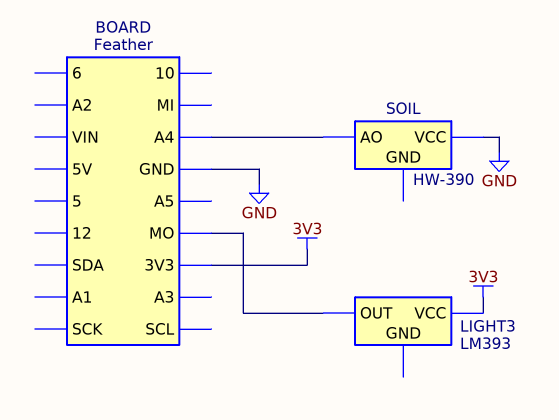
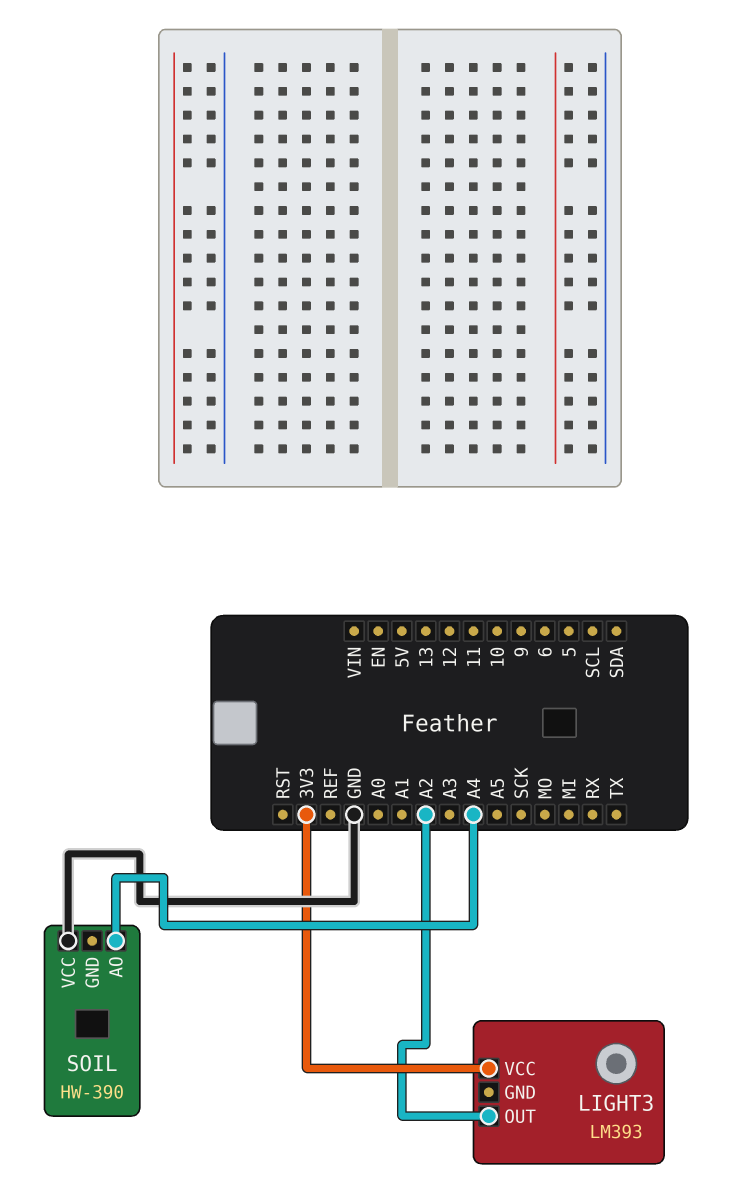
LIGHT3 pin OUT: MO -> A2

